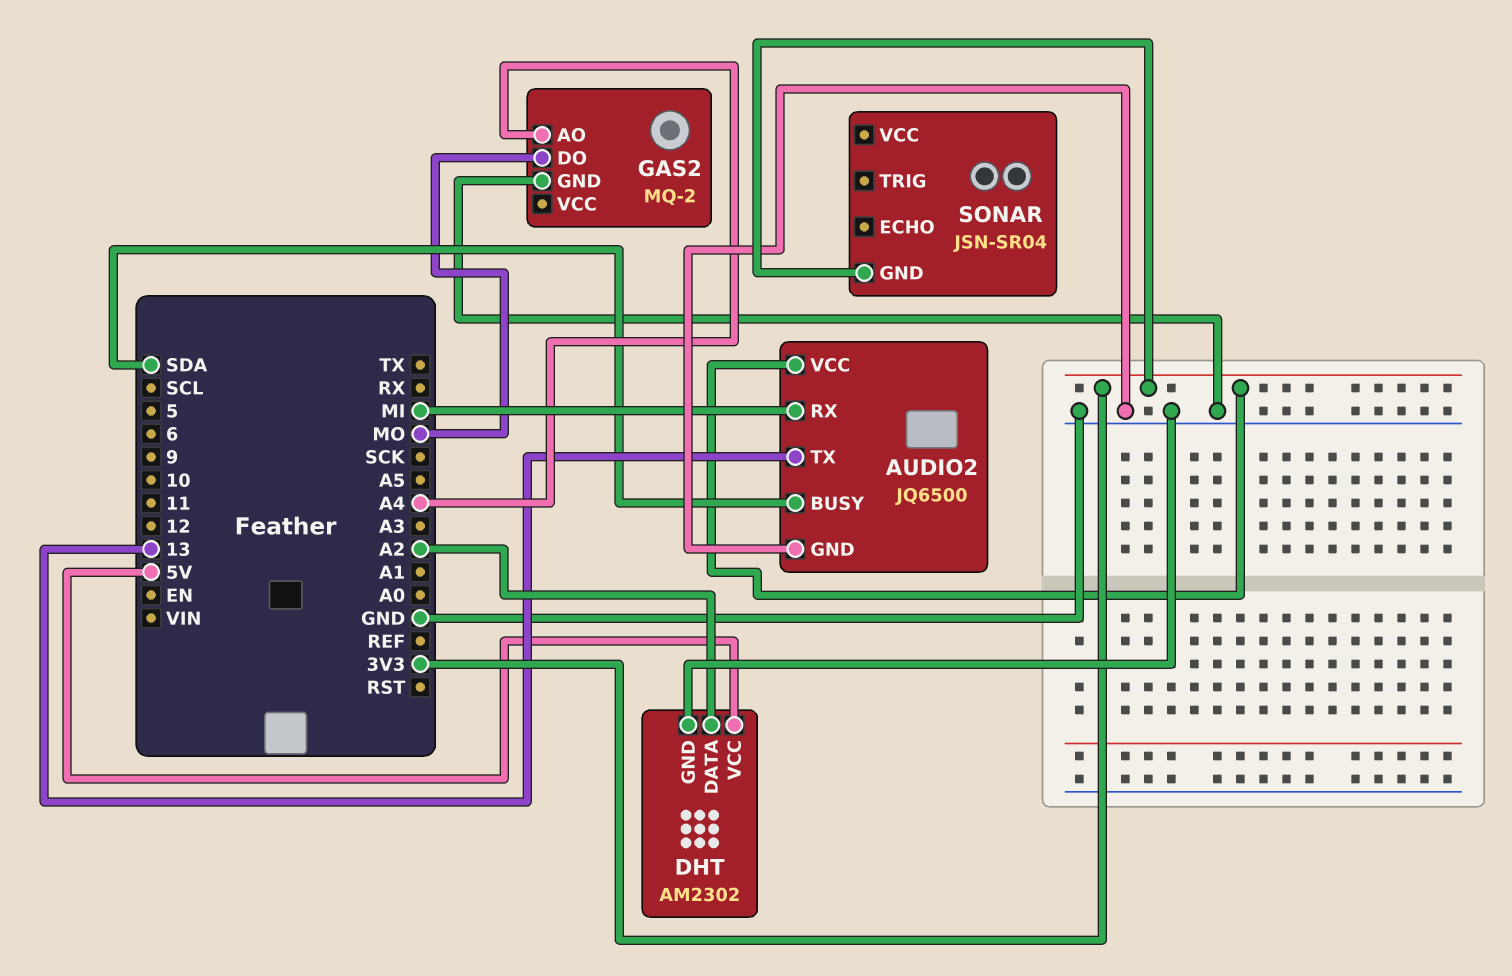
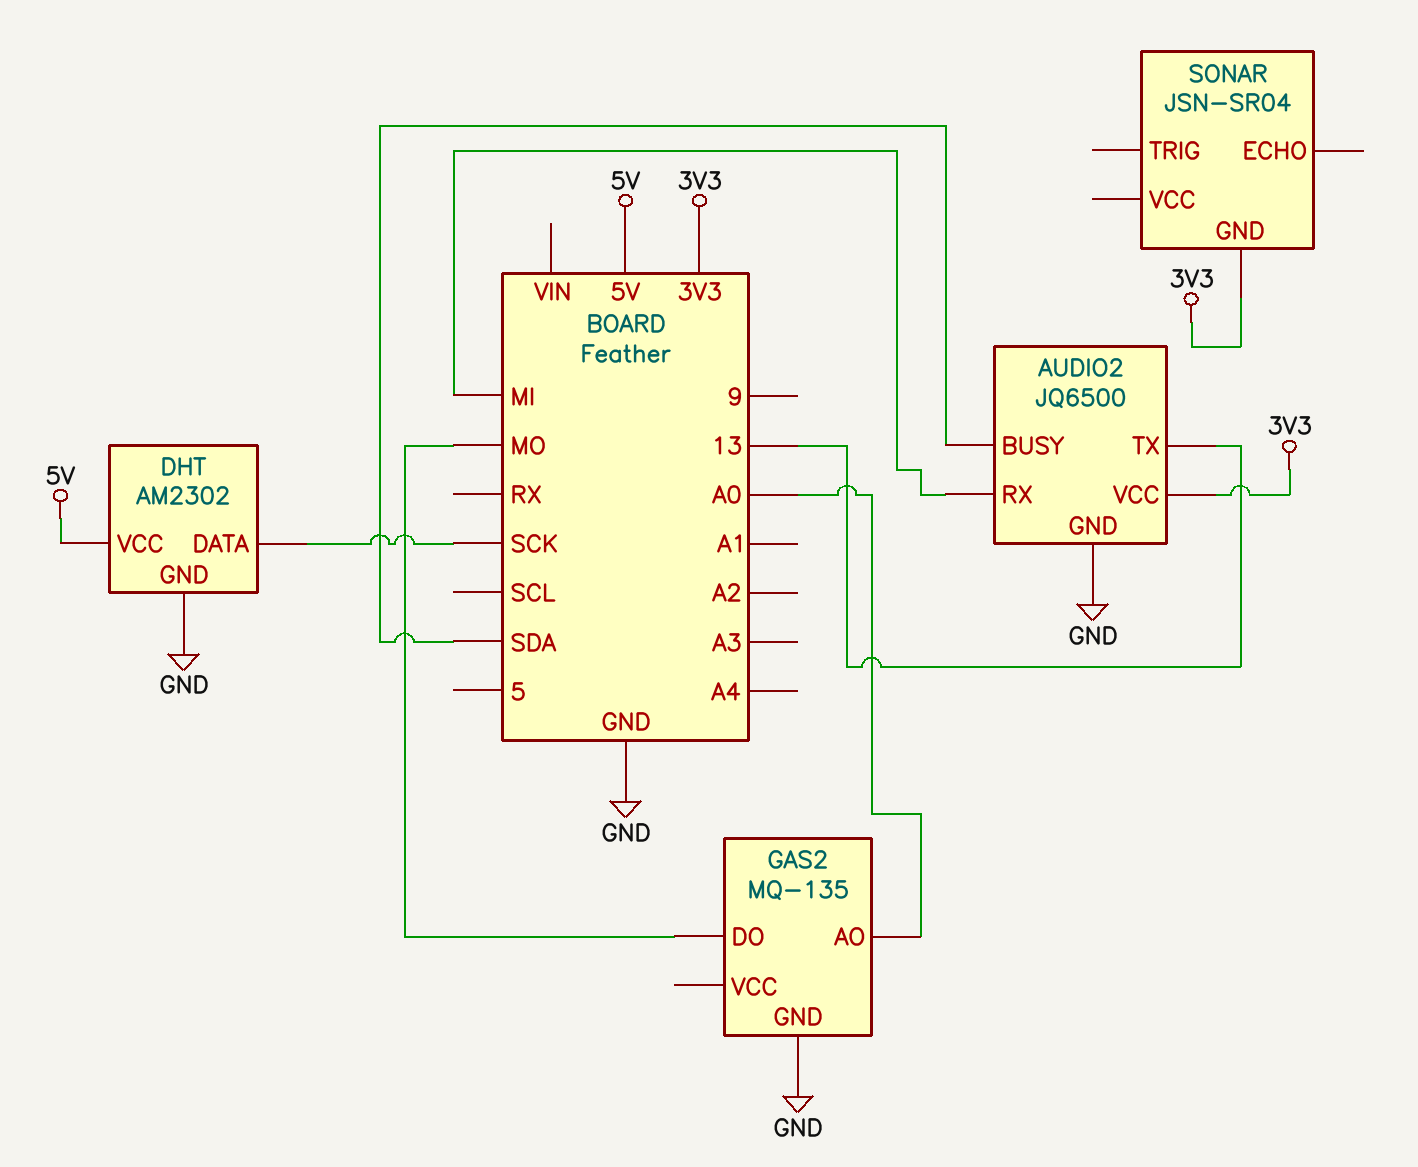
DHT pin DATA: A2 -> SCK
GAS2: MQ-2 -> MQ-135
GAS2 pin AO: A4 -> A0

